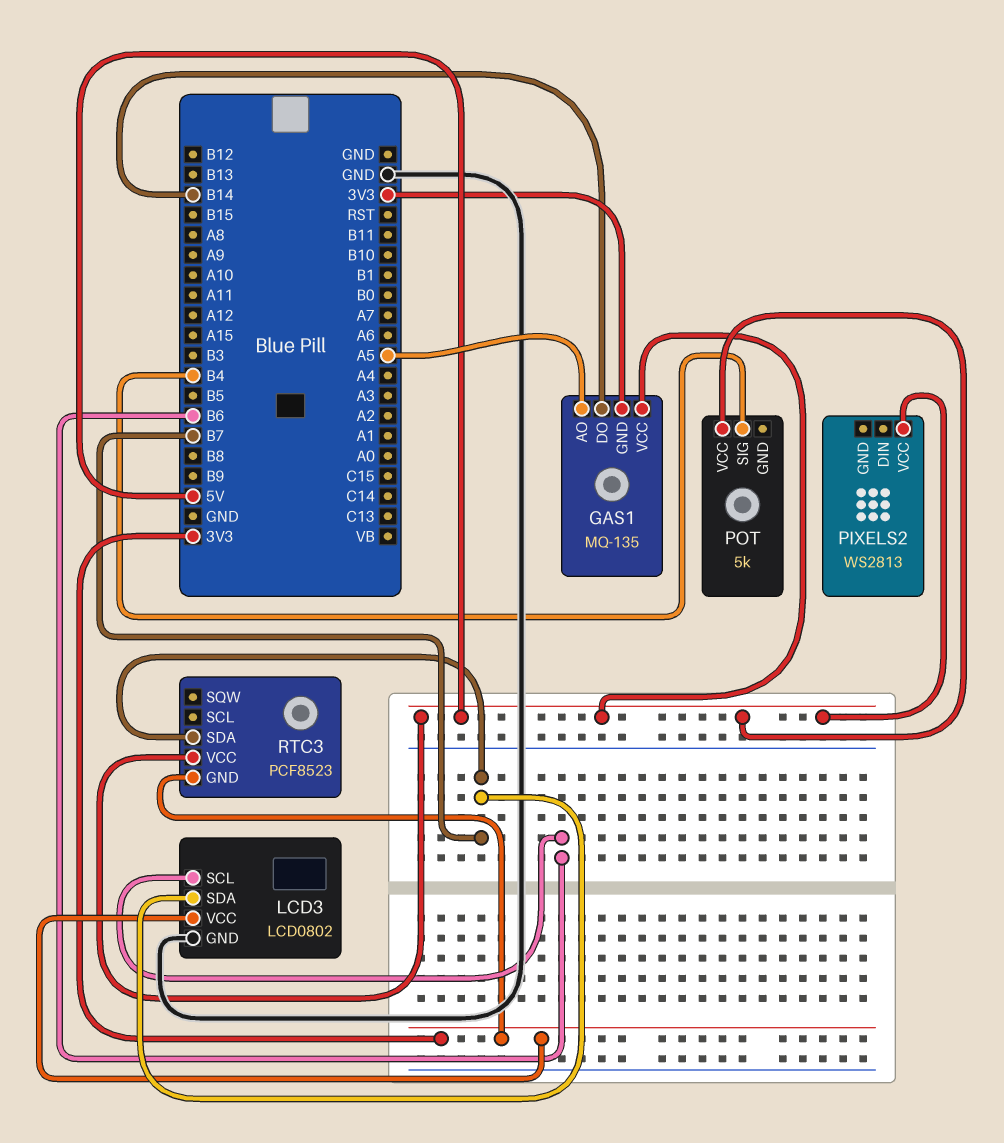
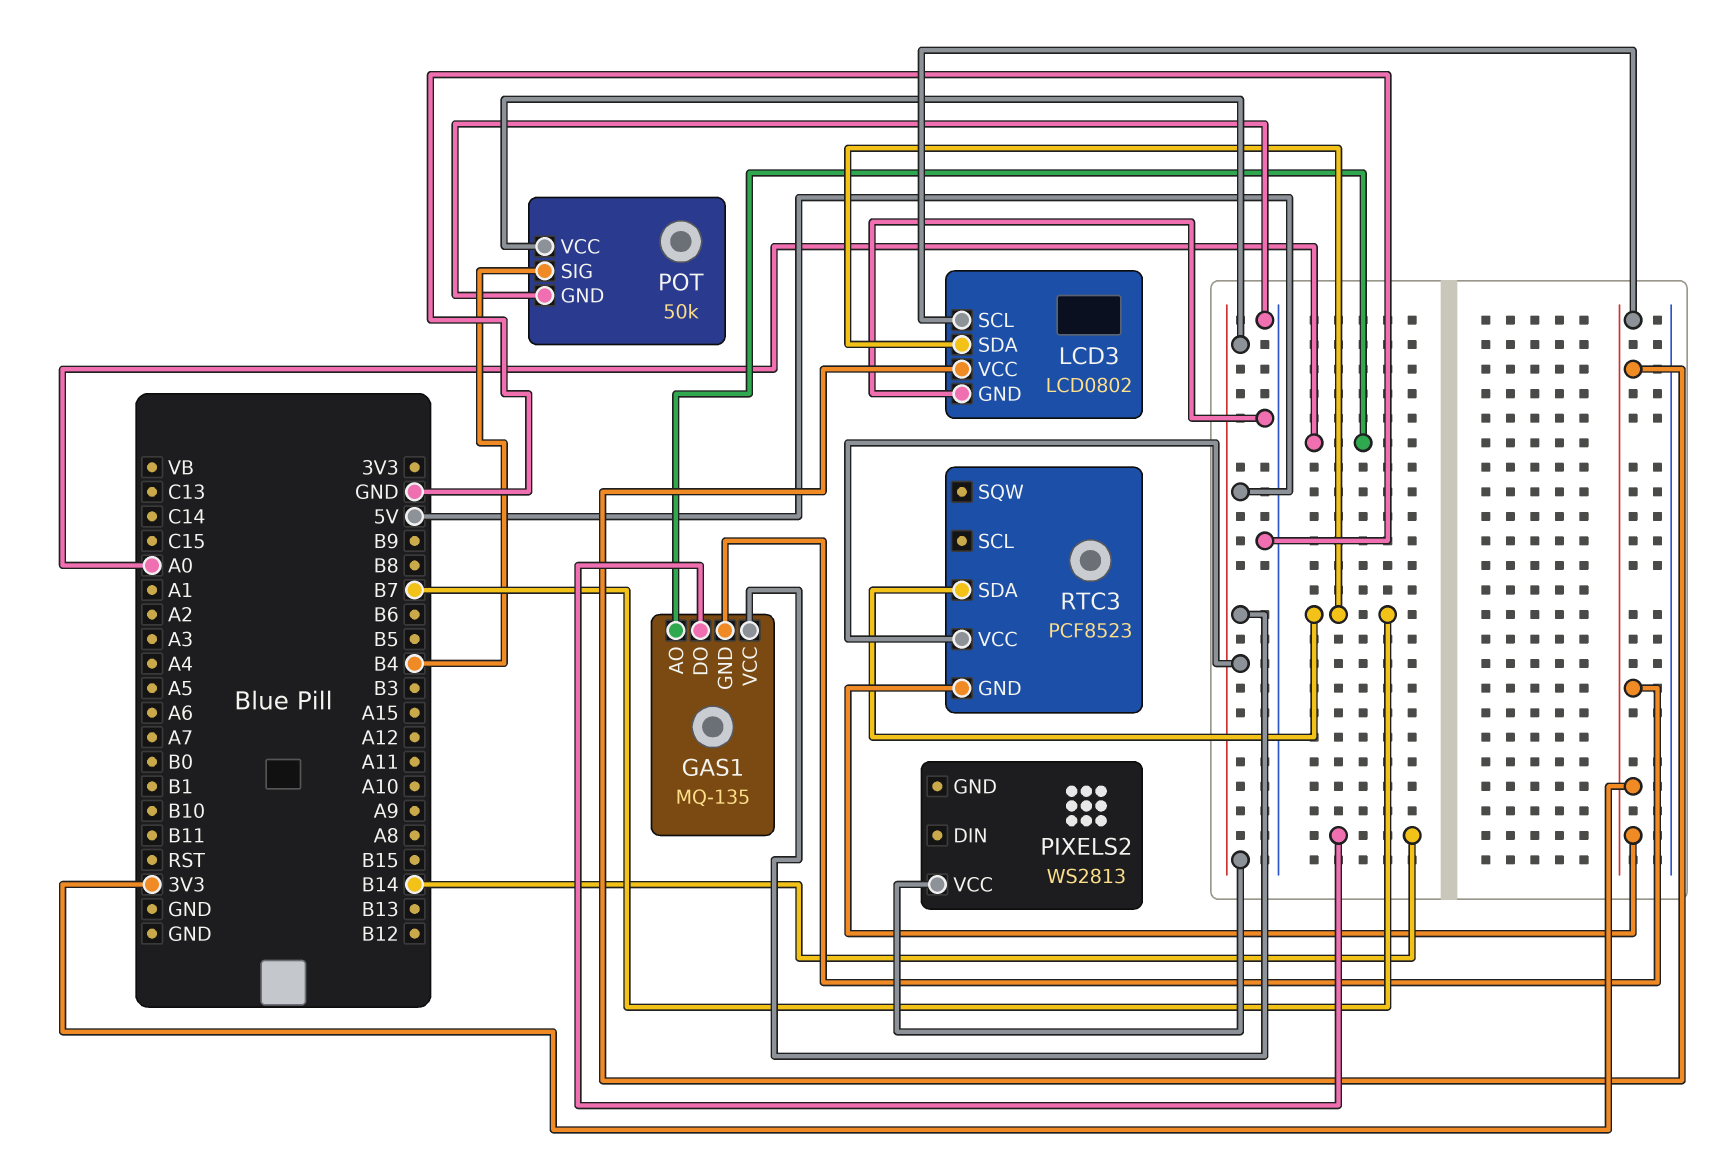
GAS1 pin AO: A5 -> A0
LCD3 pin SCL: B6 -> 3V3
POT: 5k -> 50k
POT pin GND: none -> GND

